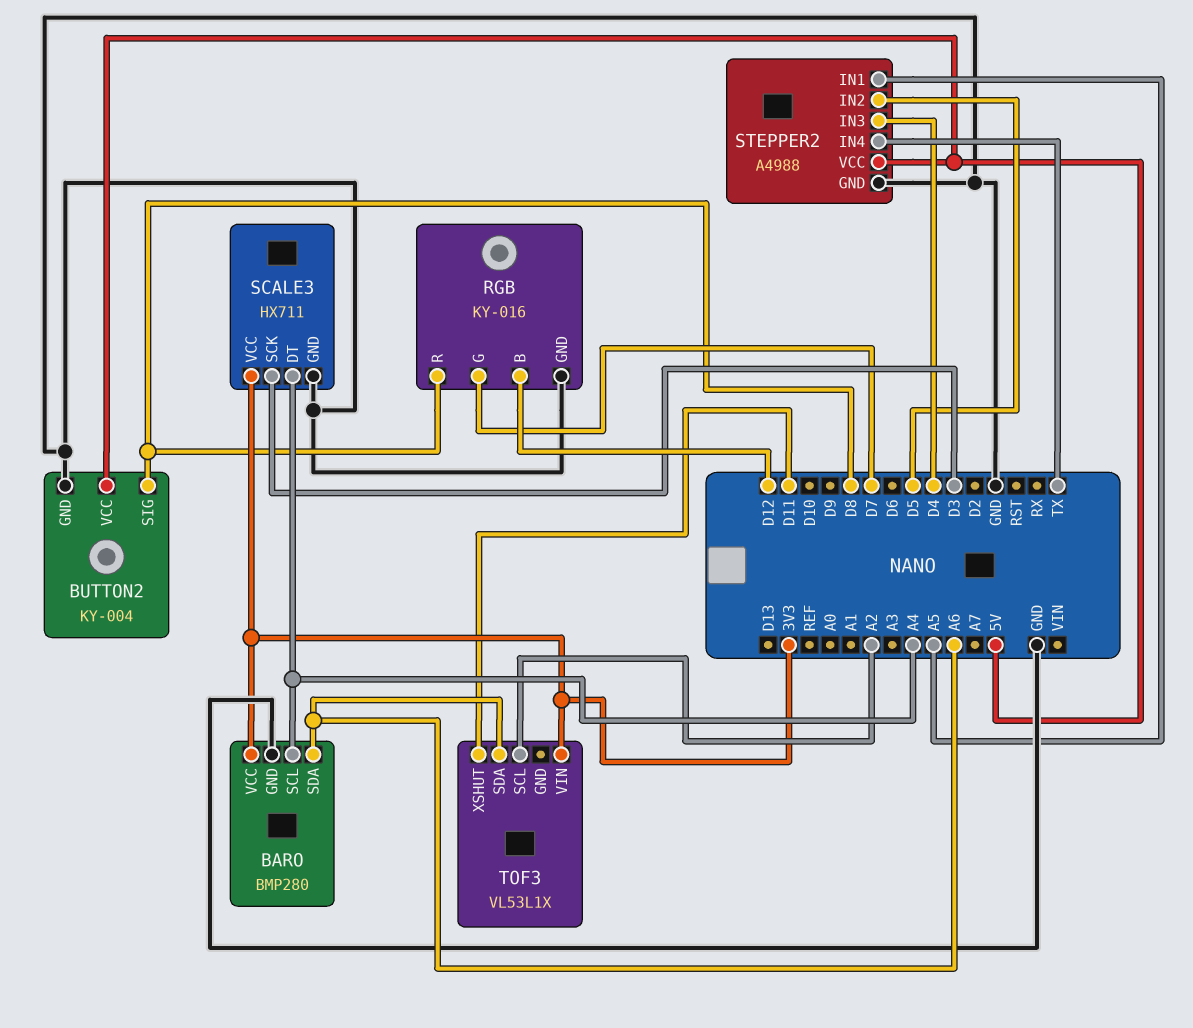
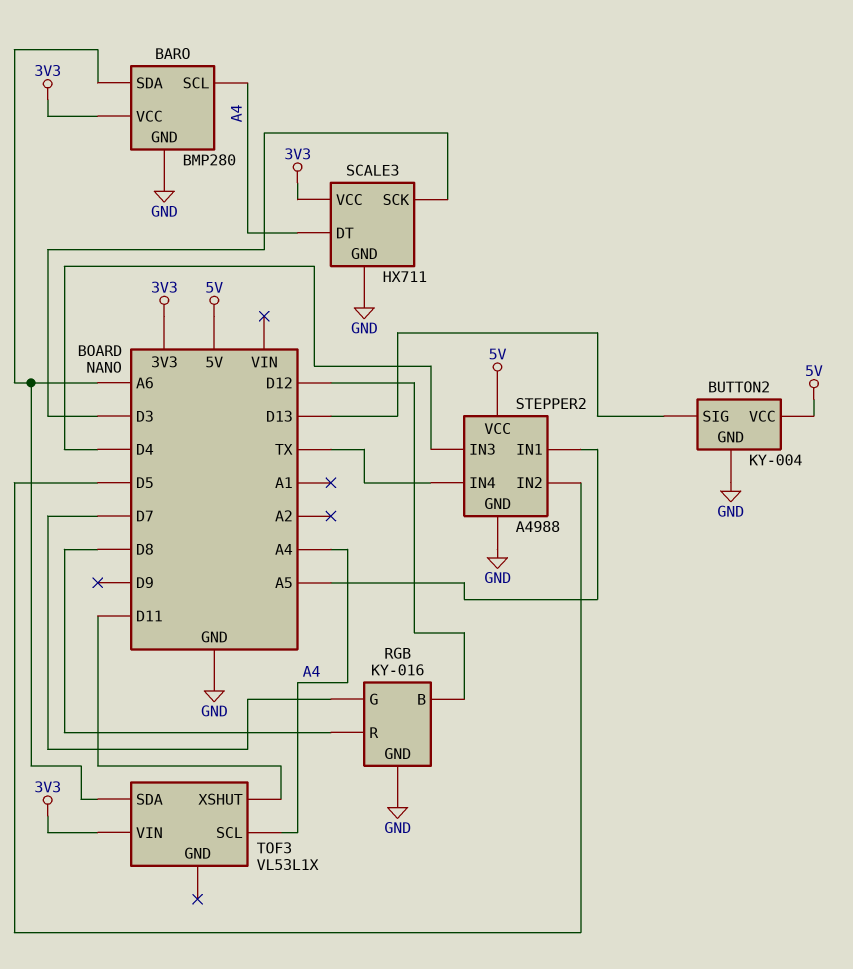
BUTTON2 pin SIG: D8 -> D13
TOF3 pin SCL: A2 -> A4

